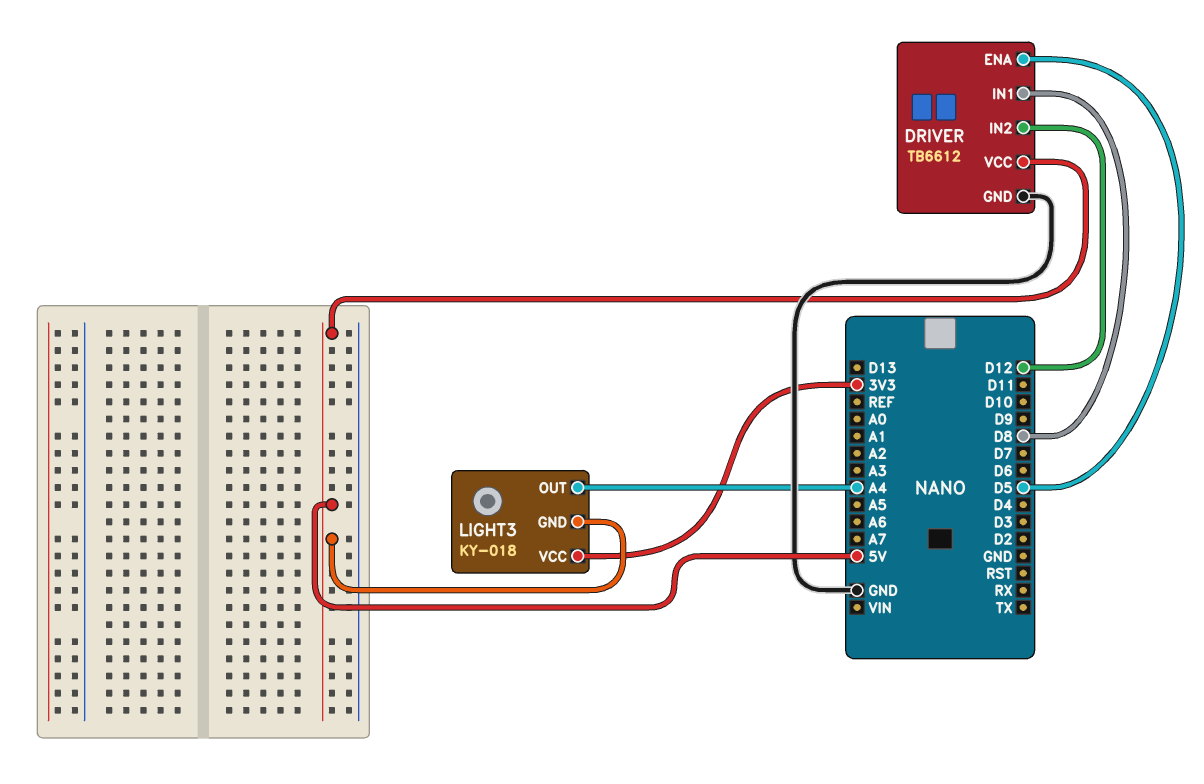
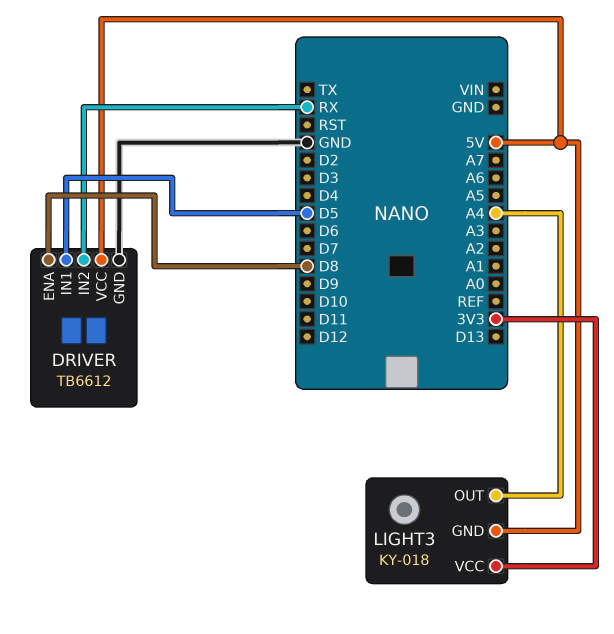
DRIVER pin ENA: D5 -> D8
DRIVER pin IN1: D8 -> D5
DRIVER pin IN2: D12 -> RX

